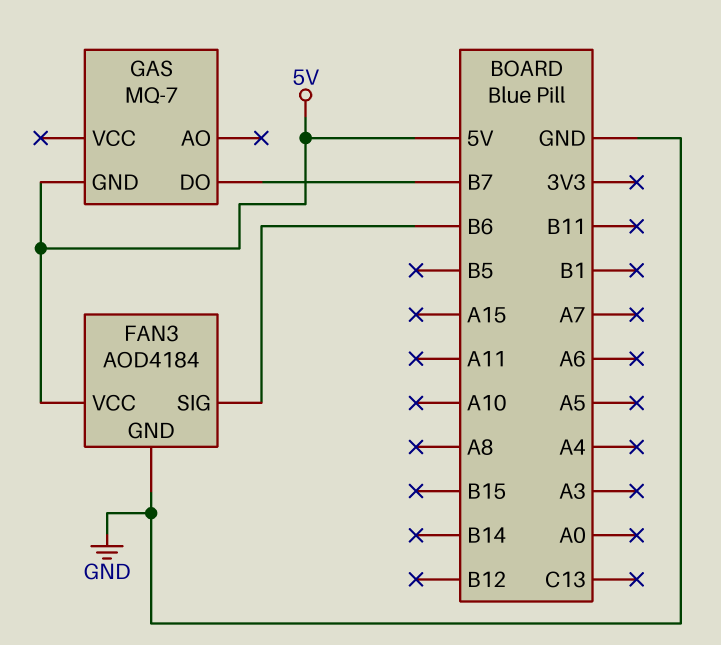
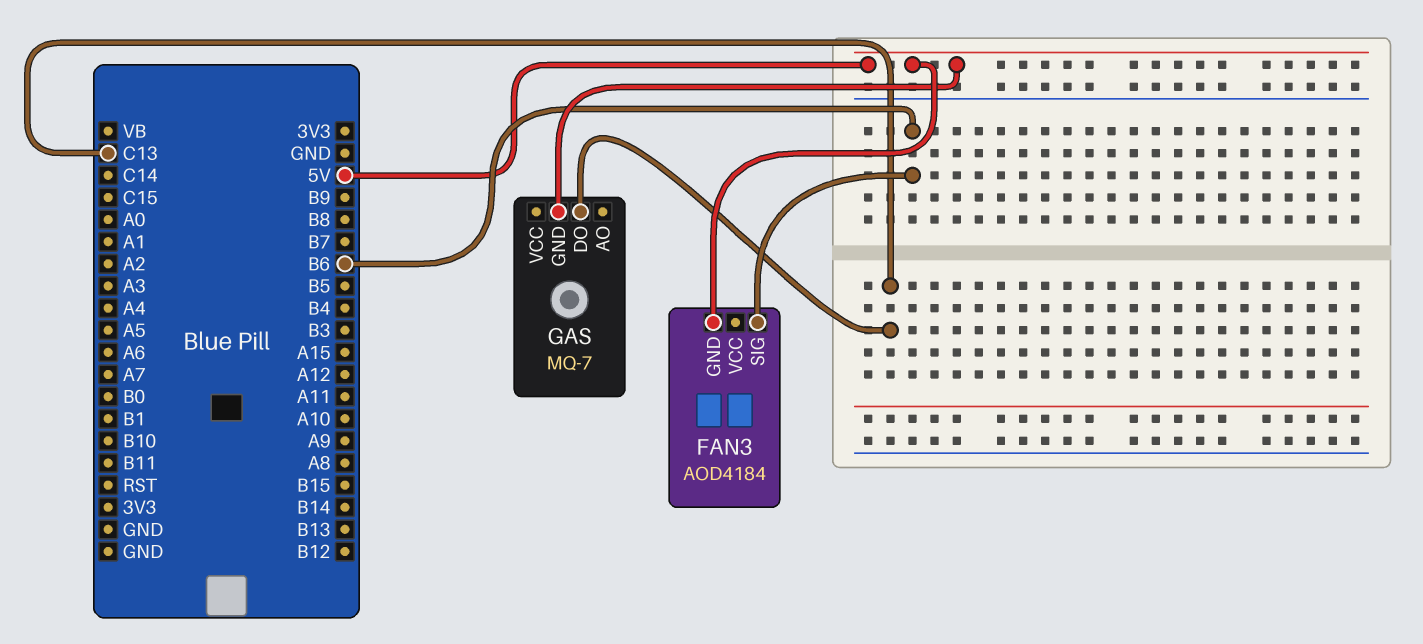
FAN3 pin GND: GND -> 5V
FAN3 pin VCC: 5V -> none
GAS pin DO: B7 -> C13

